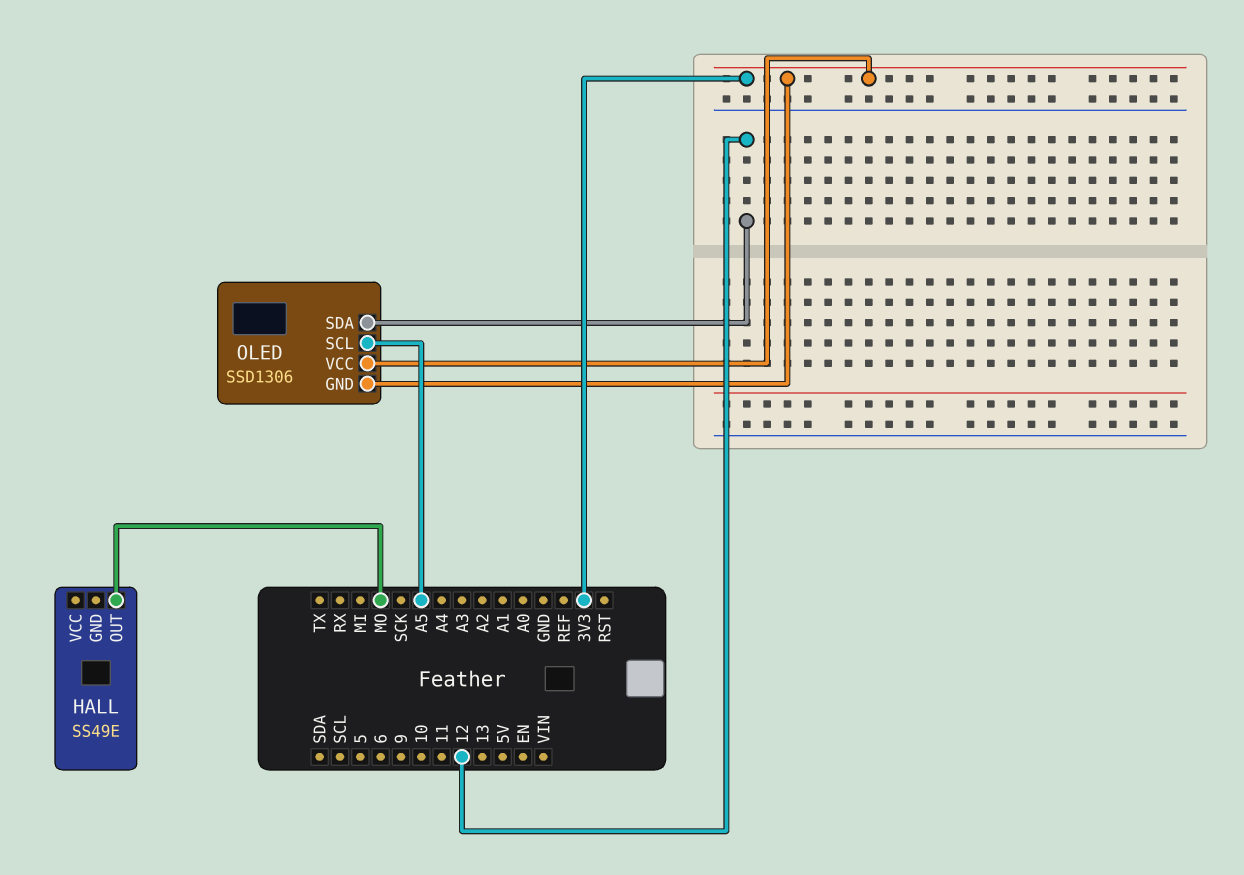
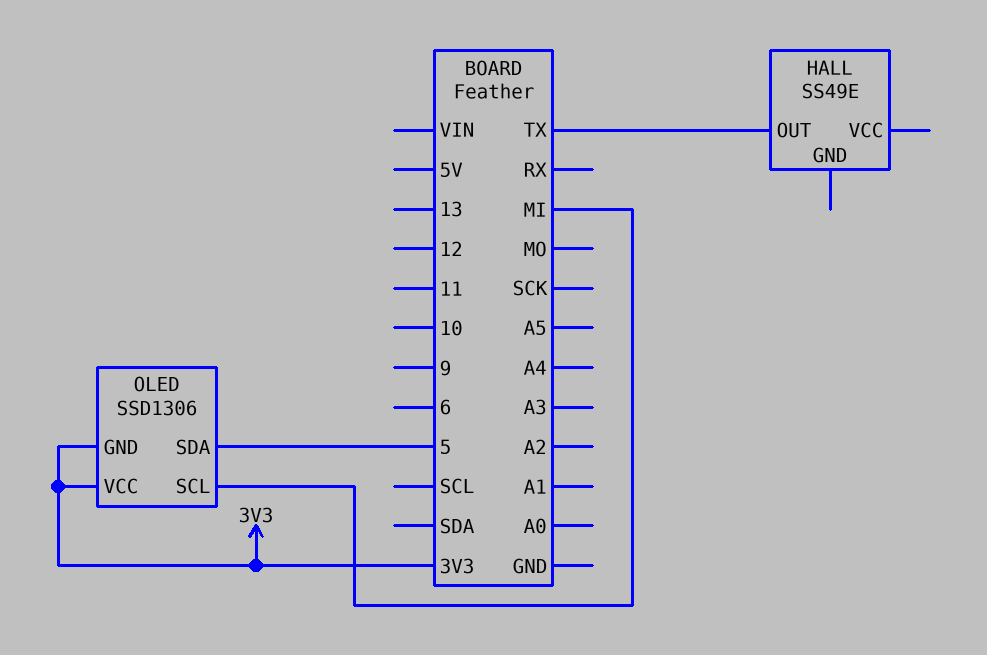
HALL pin OUT: MO -> TX
OLED pin SCL: A5 -> MI
OLED pin SDA: 12 -> 5

